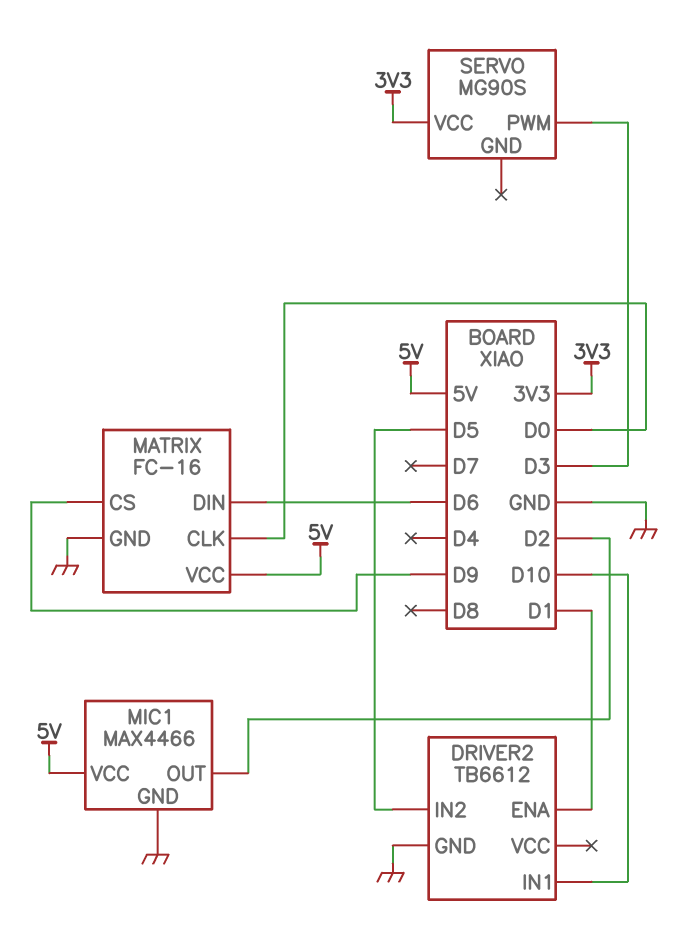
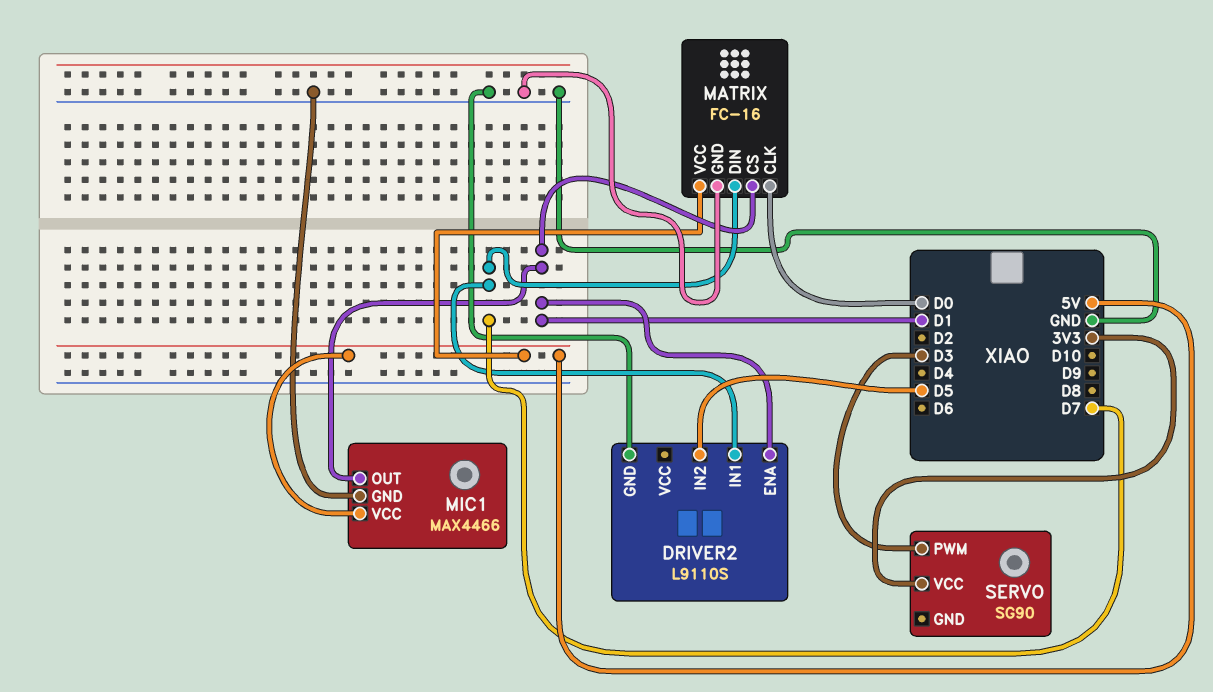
DRIVER2: TB6612 -> L9110S
DRIVER2 pin IN1: D10 -> D7
MATRIX pin CS: D9 -> D1
MATRIX pin DIN: D6 -> D7
MIC1 pin OUT: D2 -> D1
SERVO: MG90S -> SG90

